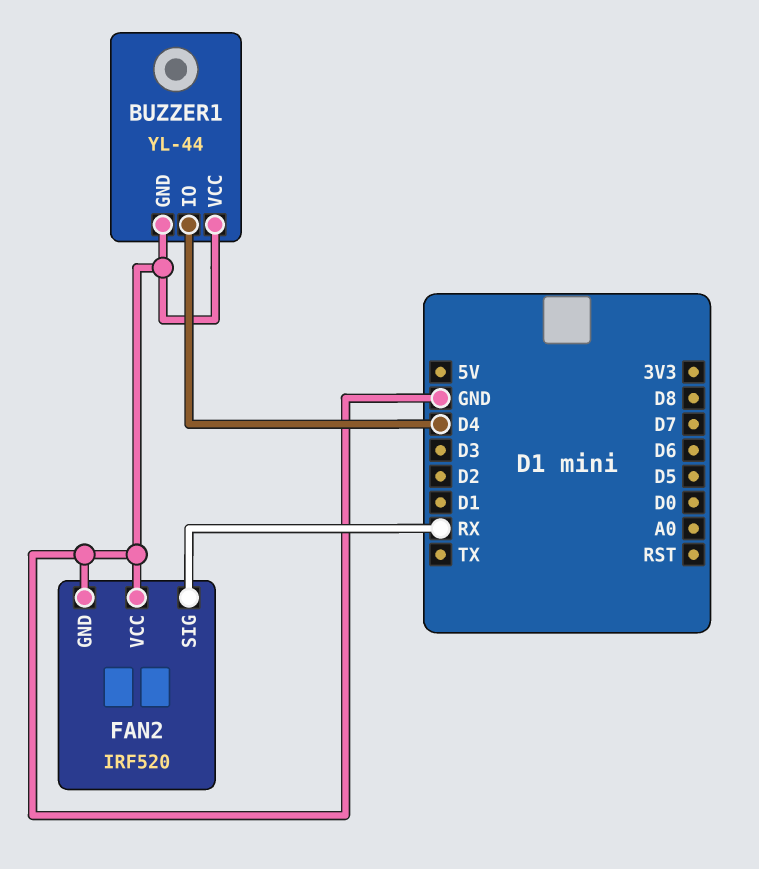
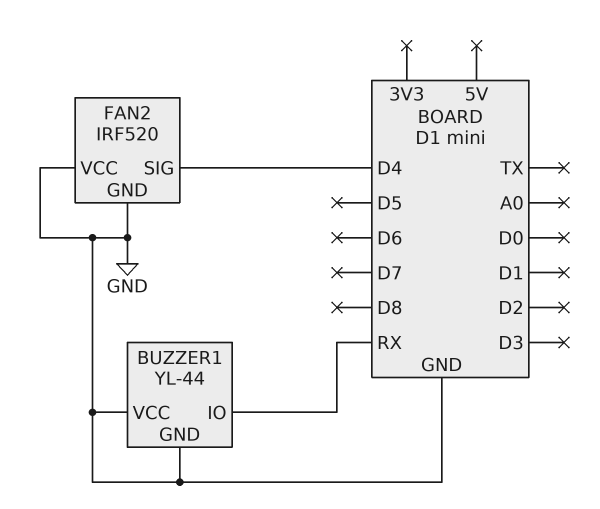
BUZZER1 pin IO: D4 -> RX
FAN2 pin SIG: RX -> D4

